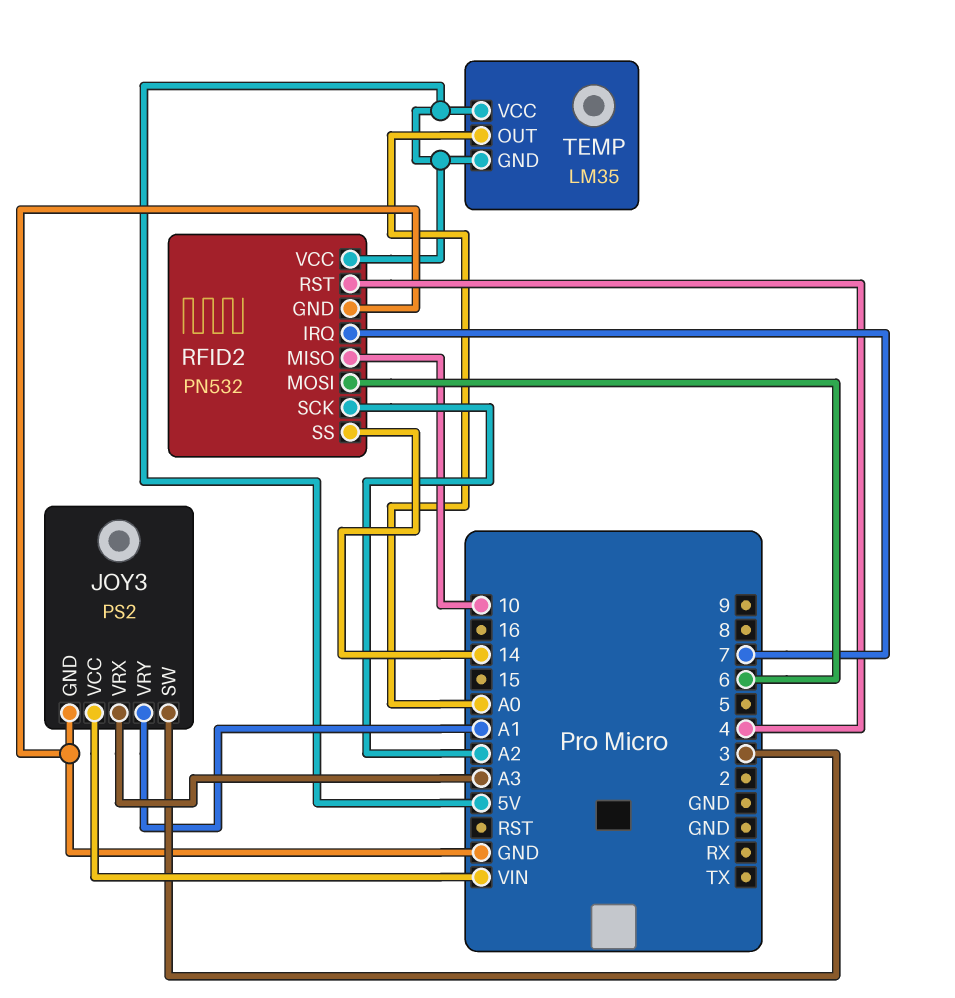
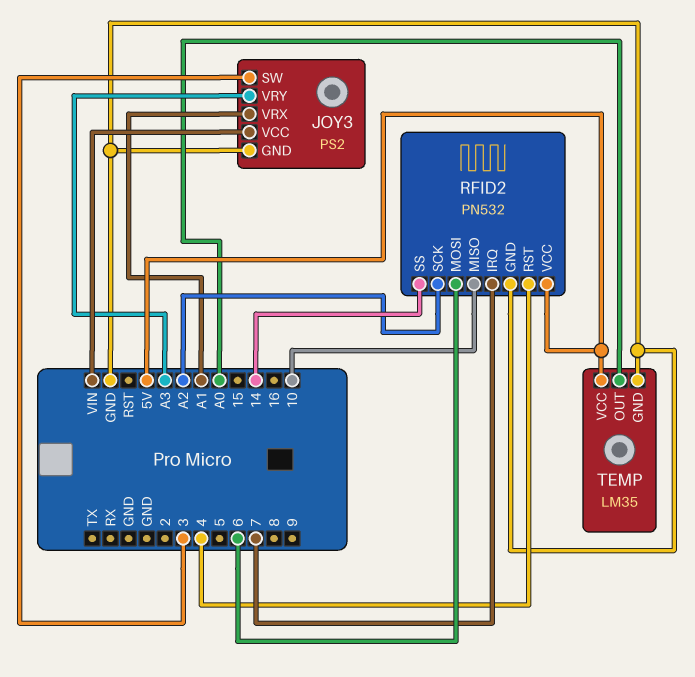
JOY3 pin VRX: A3 -> A1
JOY3 pin VRY: A1 -> A3
TEMP pin GND: 5V -> GND

